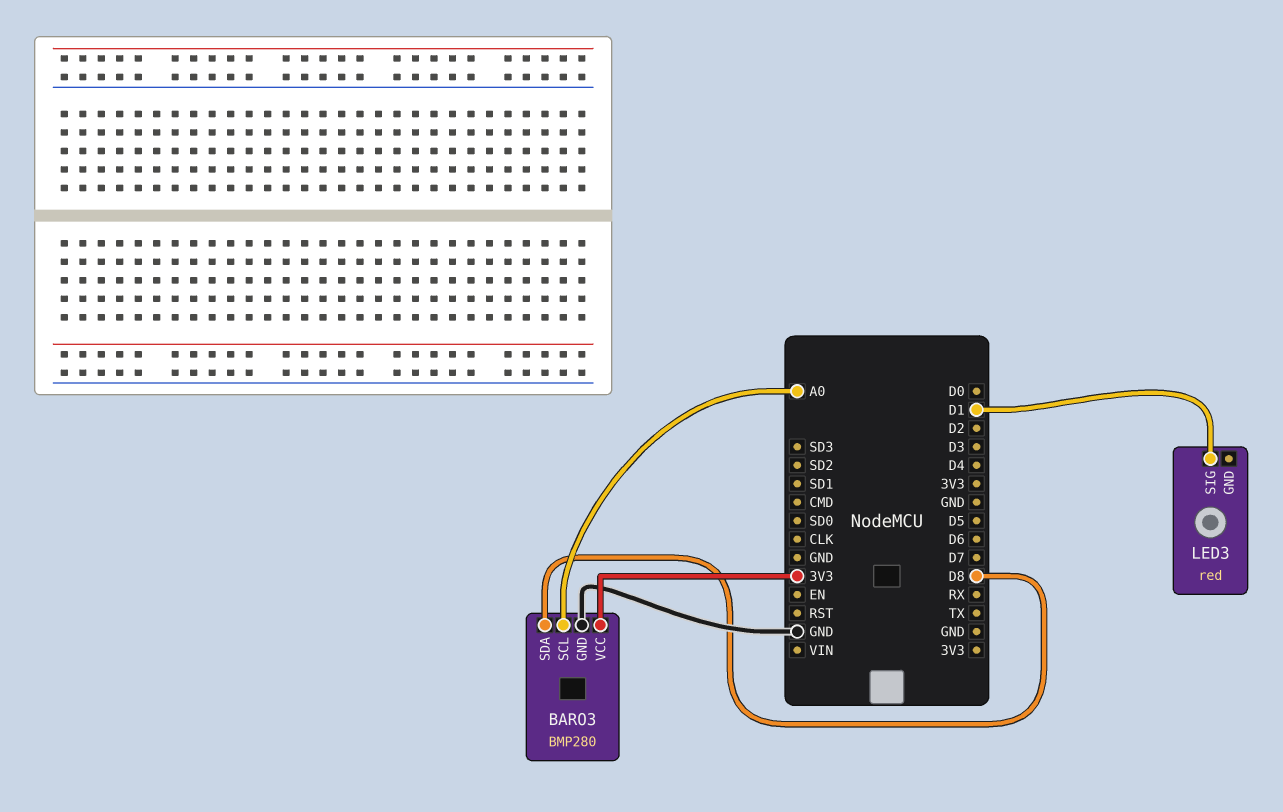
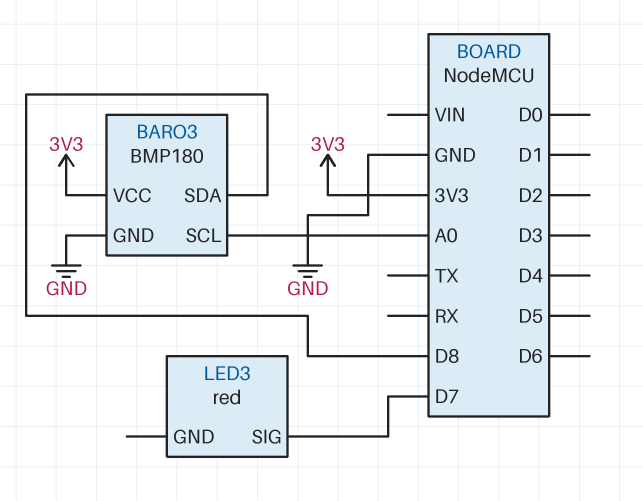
BARO3: BMP280 -> BMP180
LED3 pin SIG: D1 -> D7

